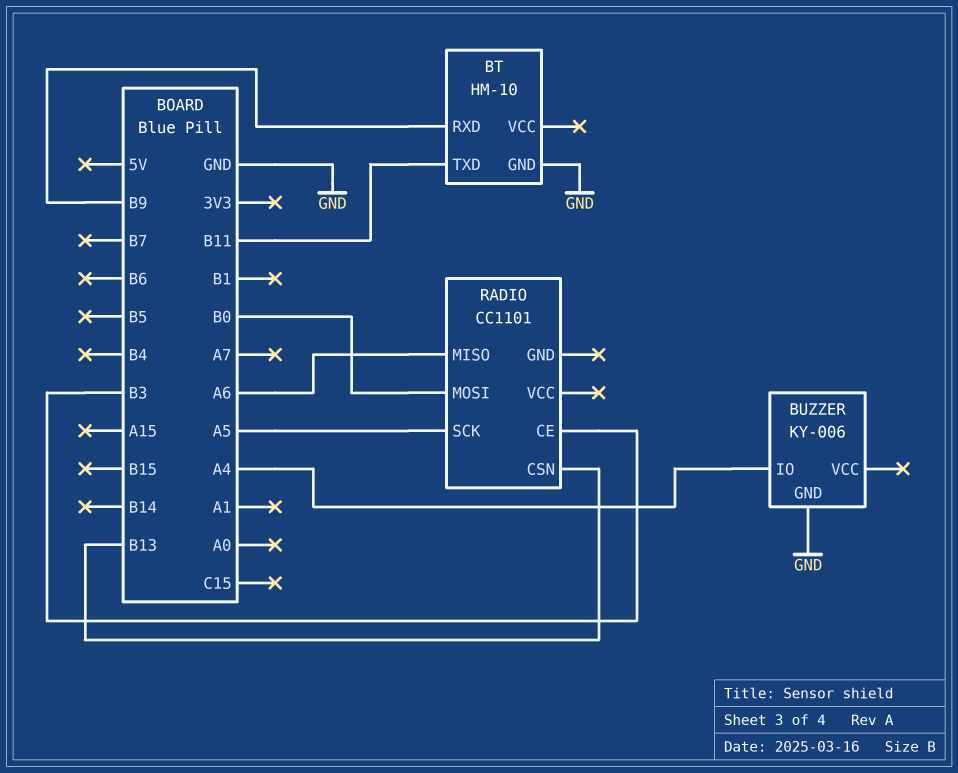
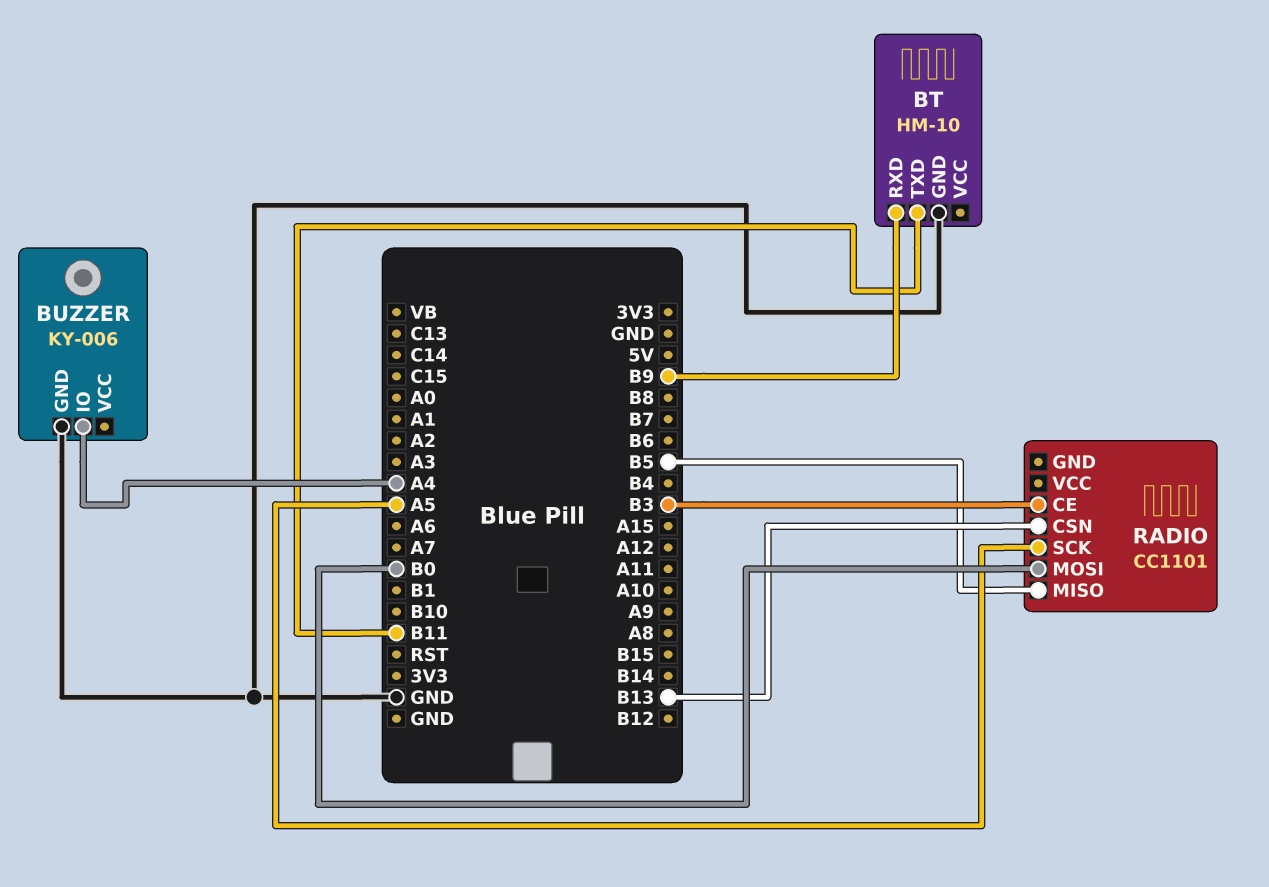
RADIO pin MISO: A6 -> B5

